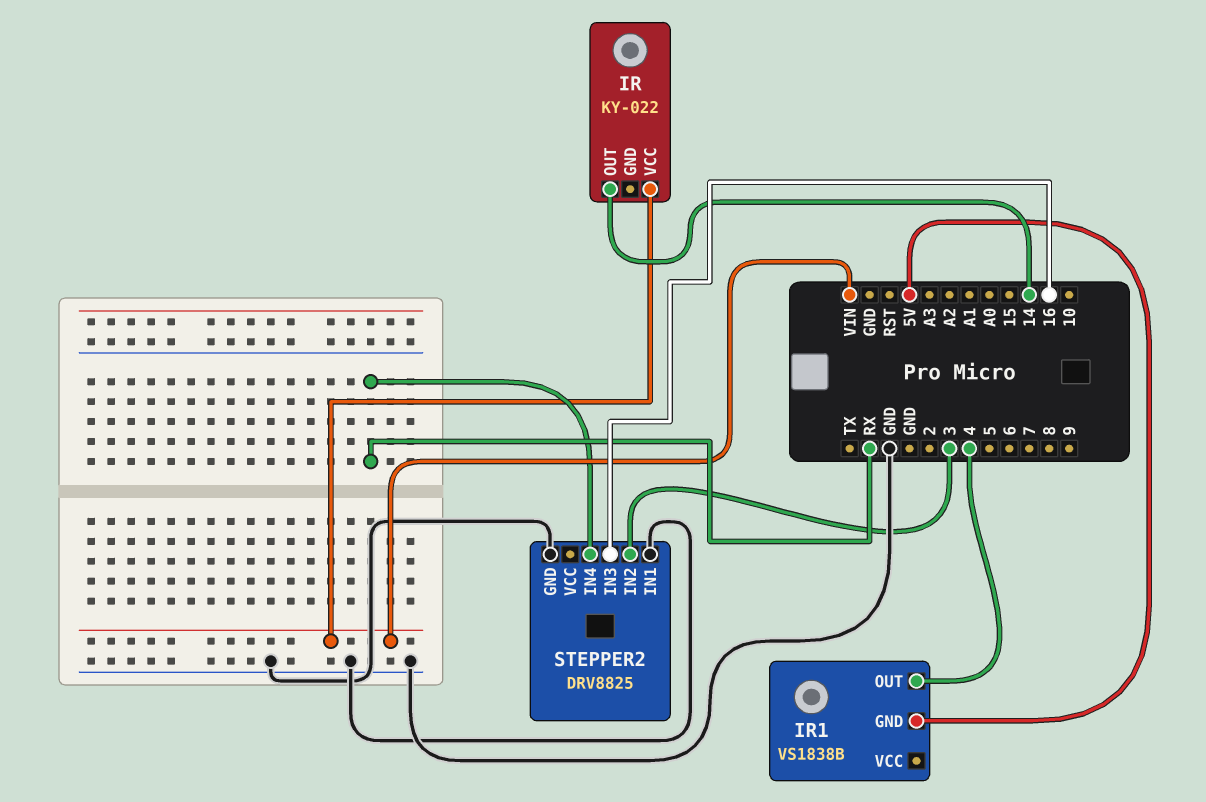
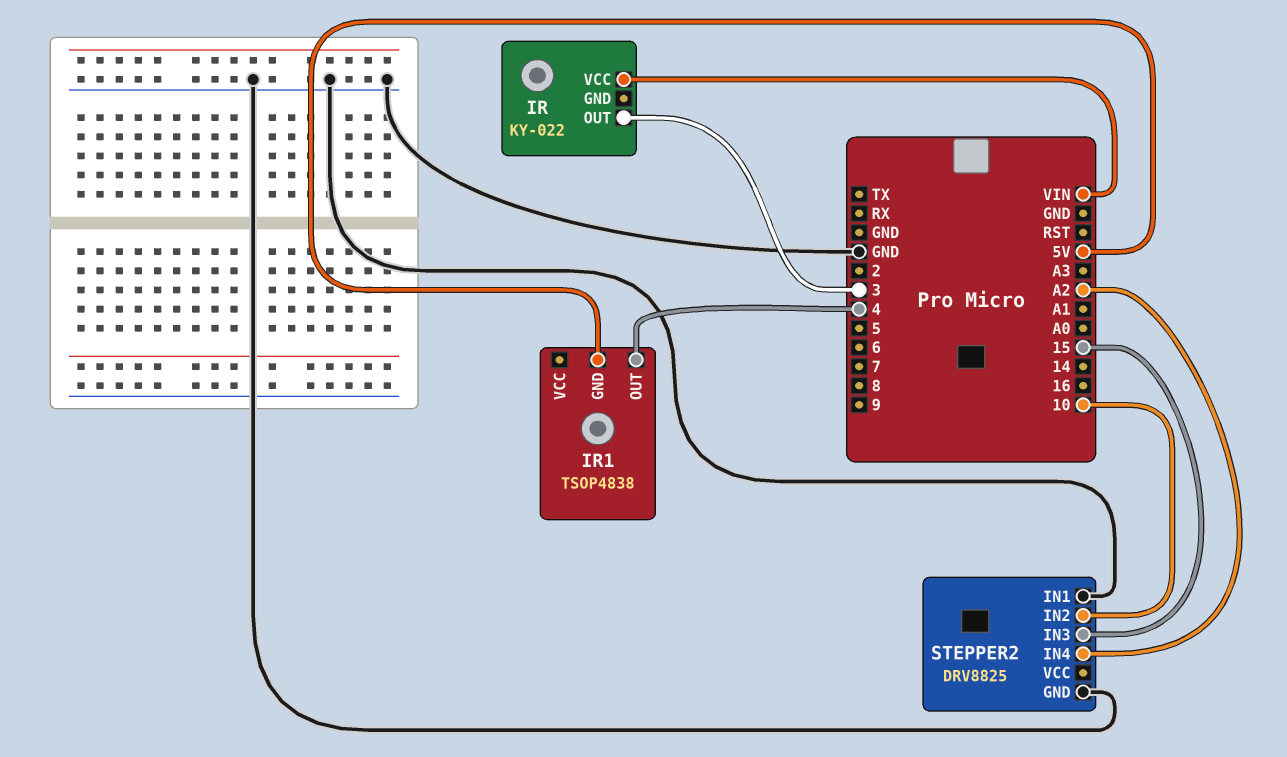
IR pin OUT: 14 -> 3
IR1: VS1838B -> TSOP4838
STEPPER2 pin IN2: 3 -> 10
STEPPER2 pin IN3: 16 -> 15
STEPPER2 pin IN4: RX -> A2

